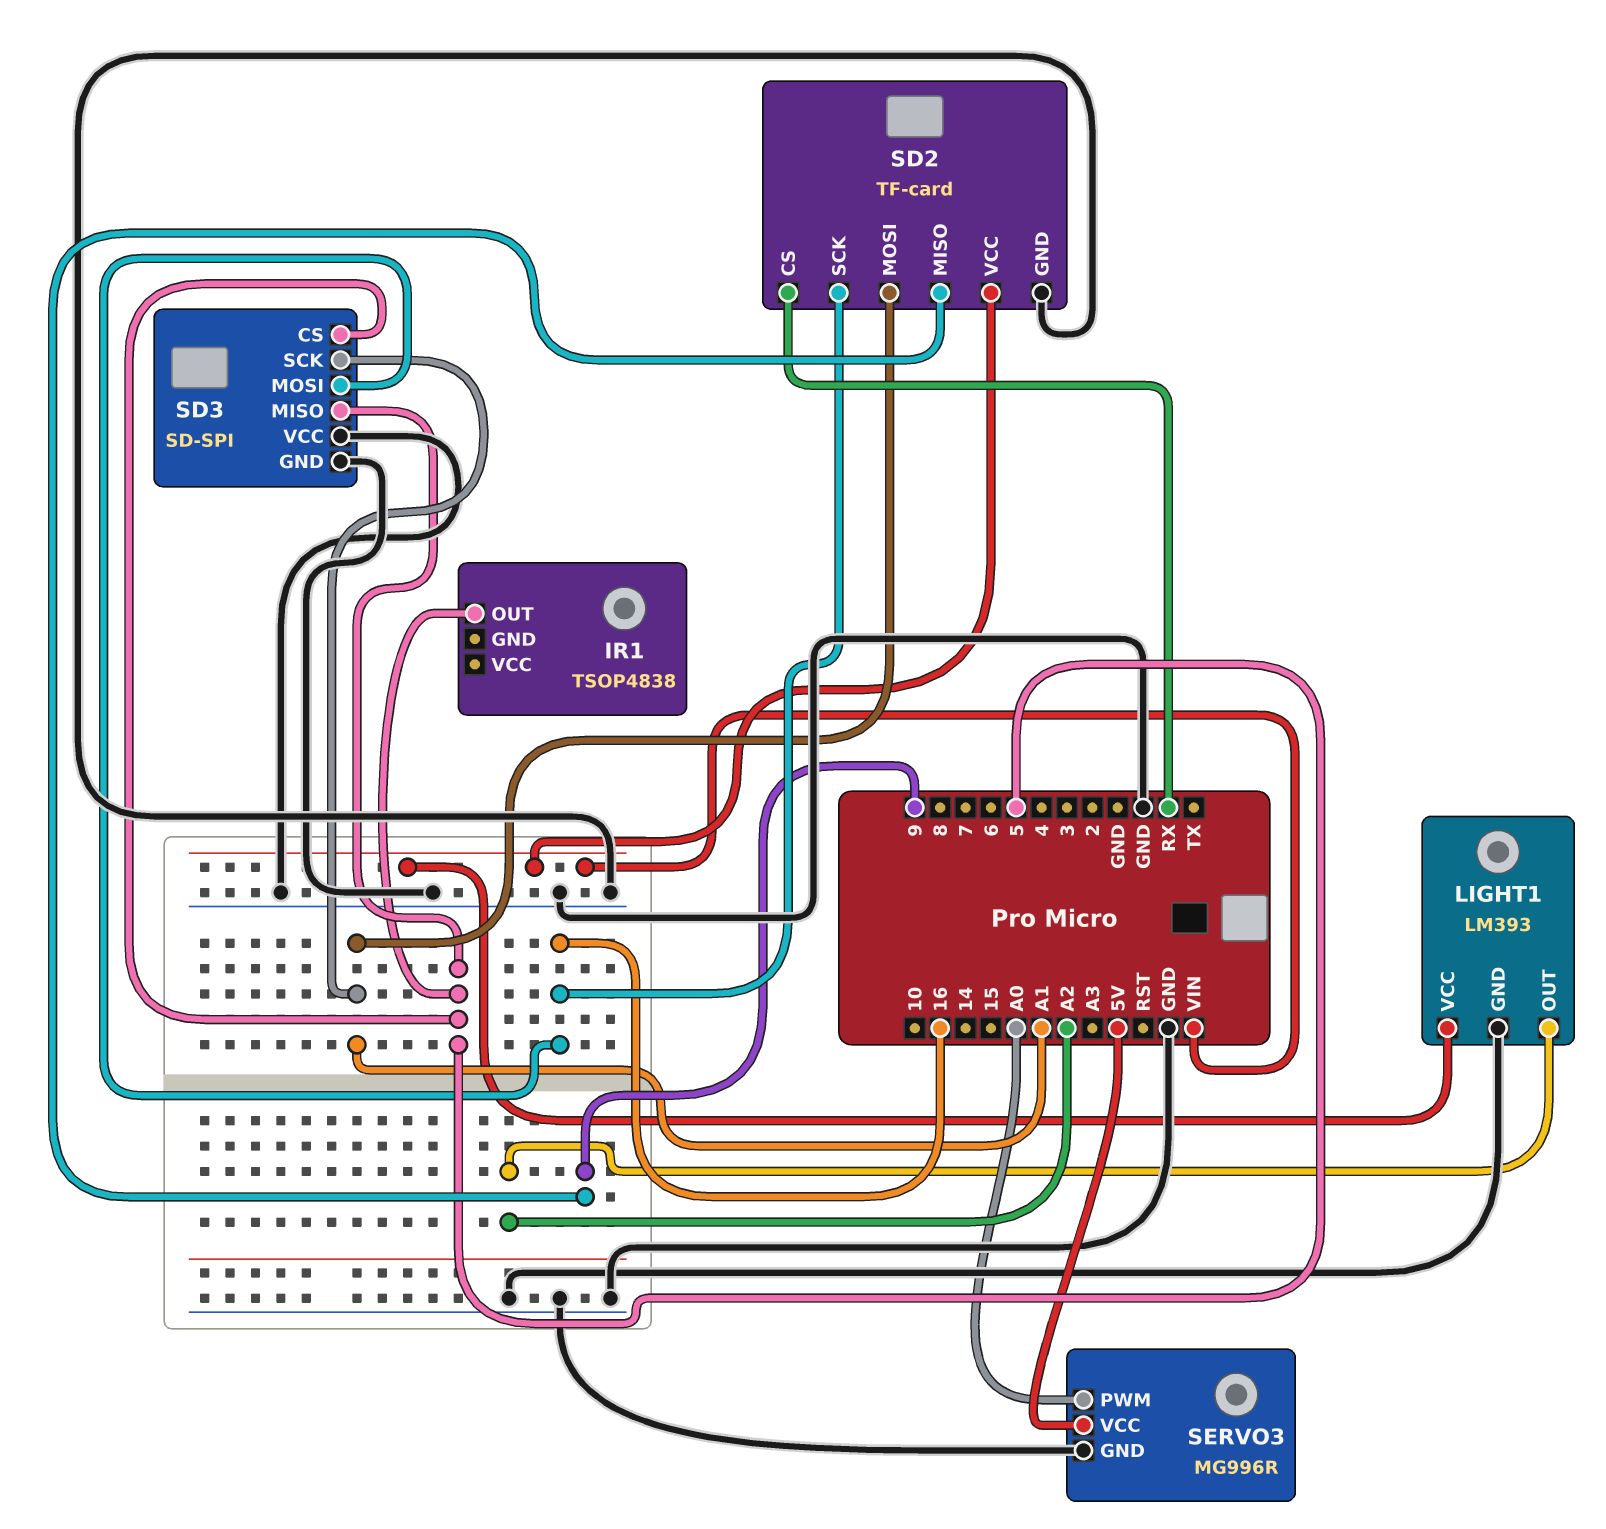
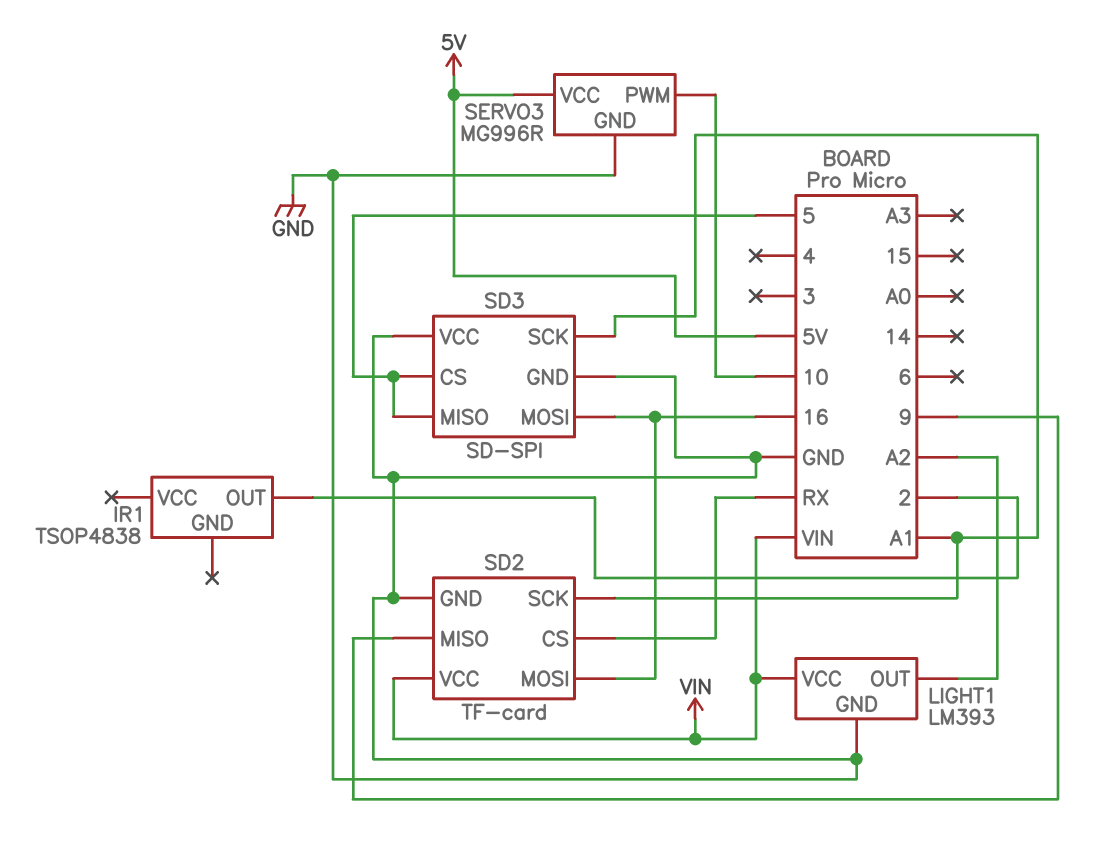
IR1 pin OUT: 5 -> 2
SD2 pin MOSI: A1 -> 16
SD2 pin SCK: 16 -> A1
SERVO3 pin PWM: A0 -> 10

